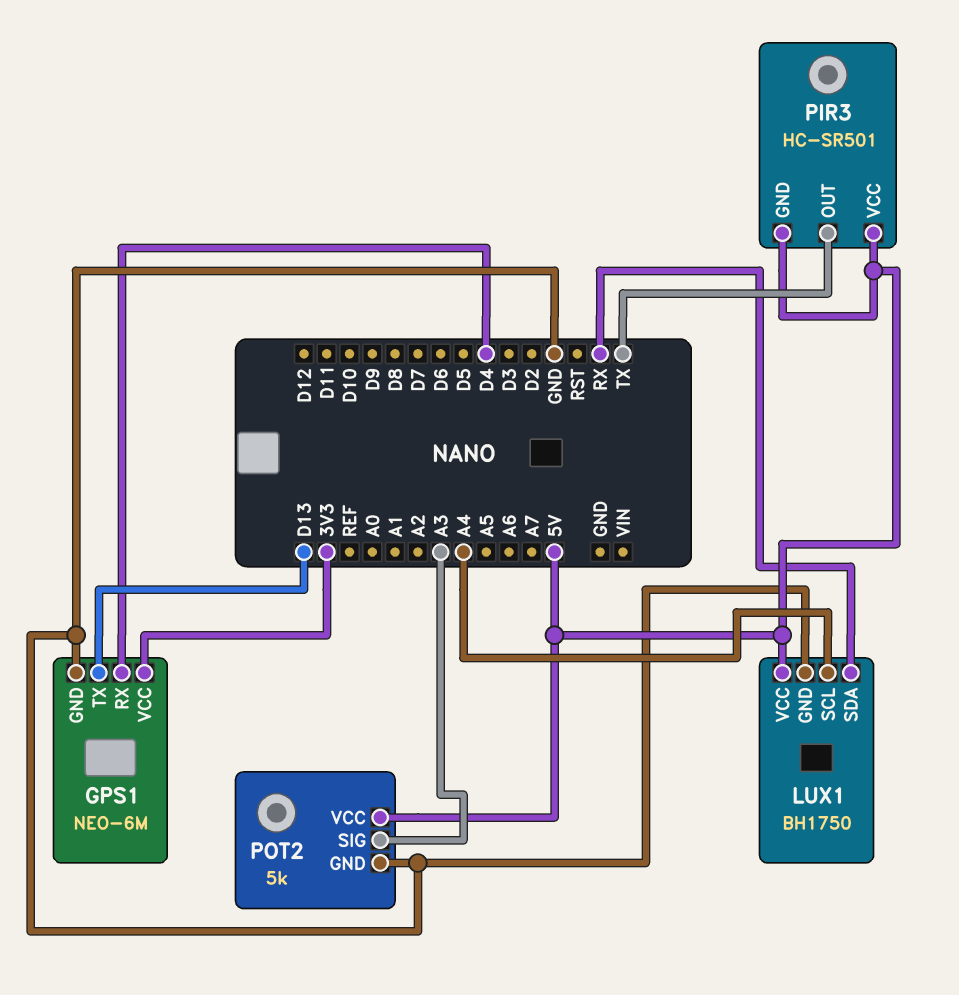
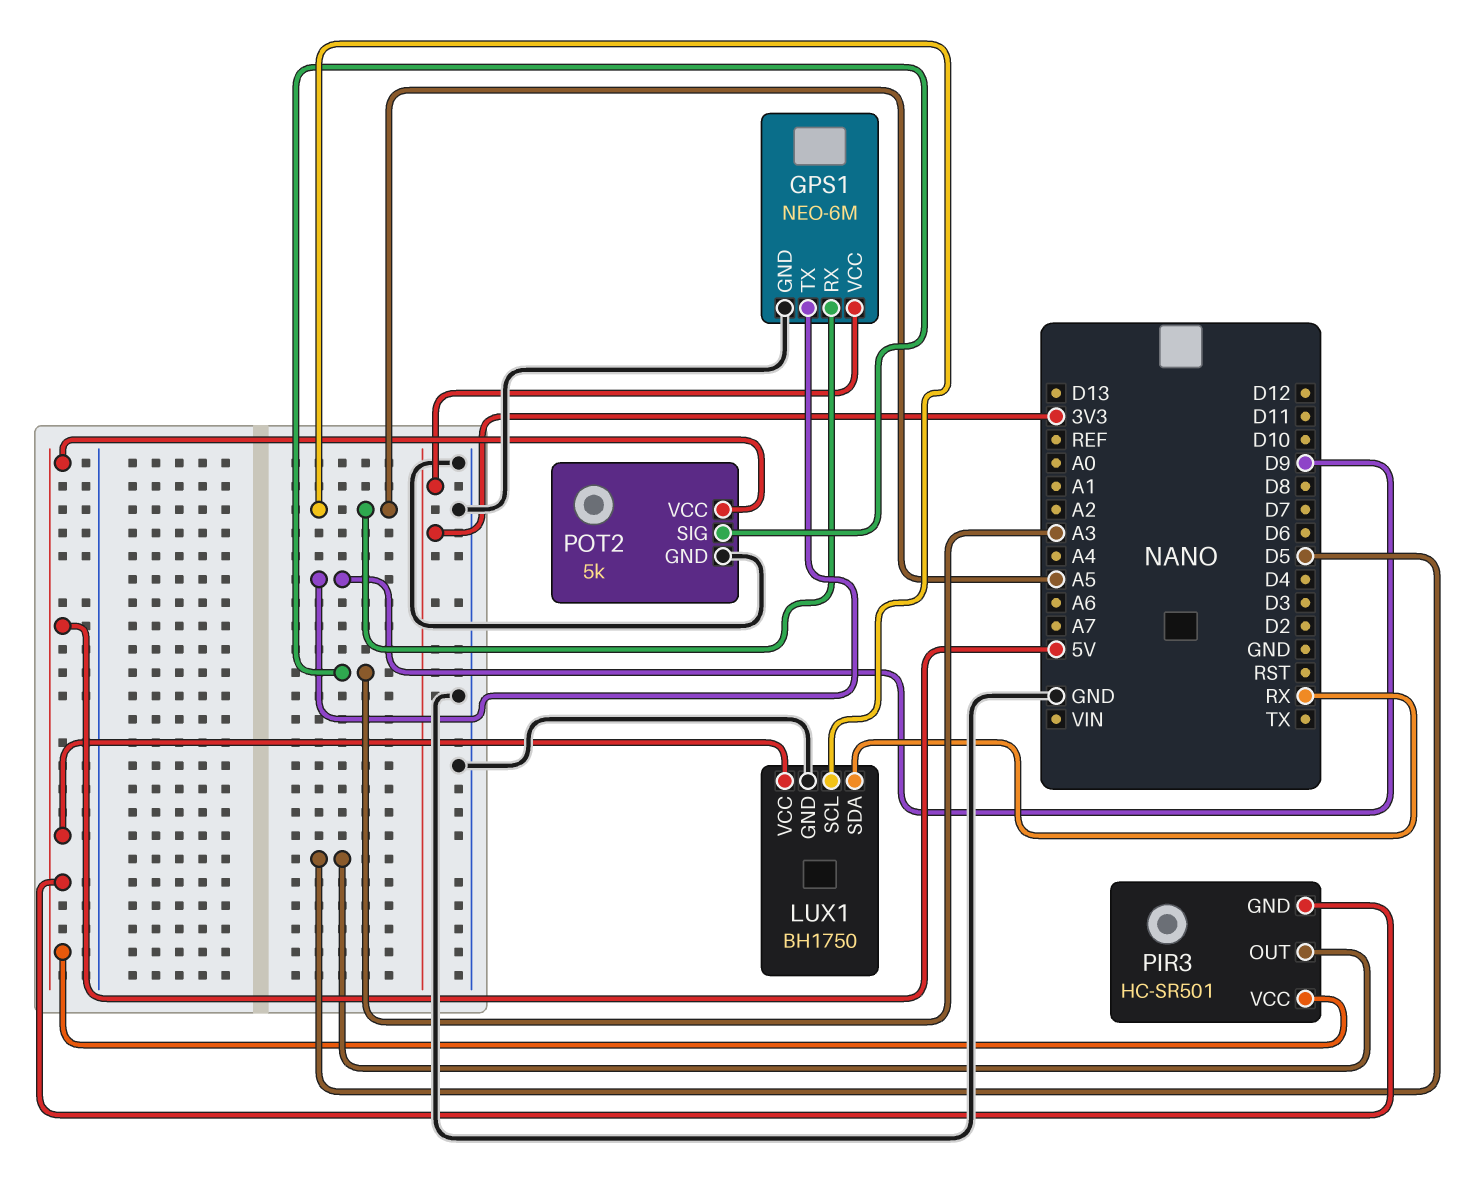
GPS1 pin RX: D4 -> A5
GPS1 pin TX: D13 -> D9
LUX1 pin SCL: A4 -> A5
PIR3 pin OUT: TX -> D5

